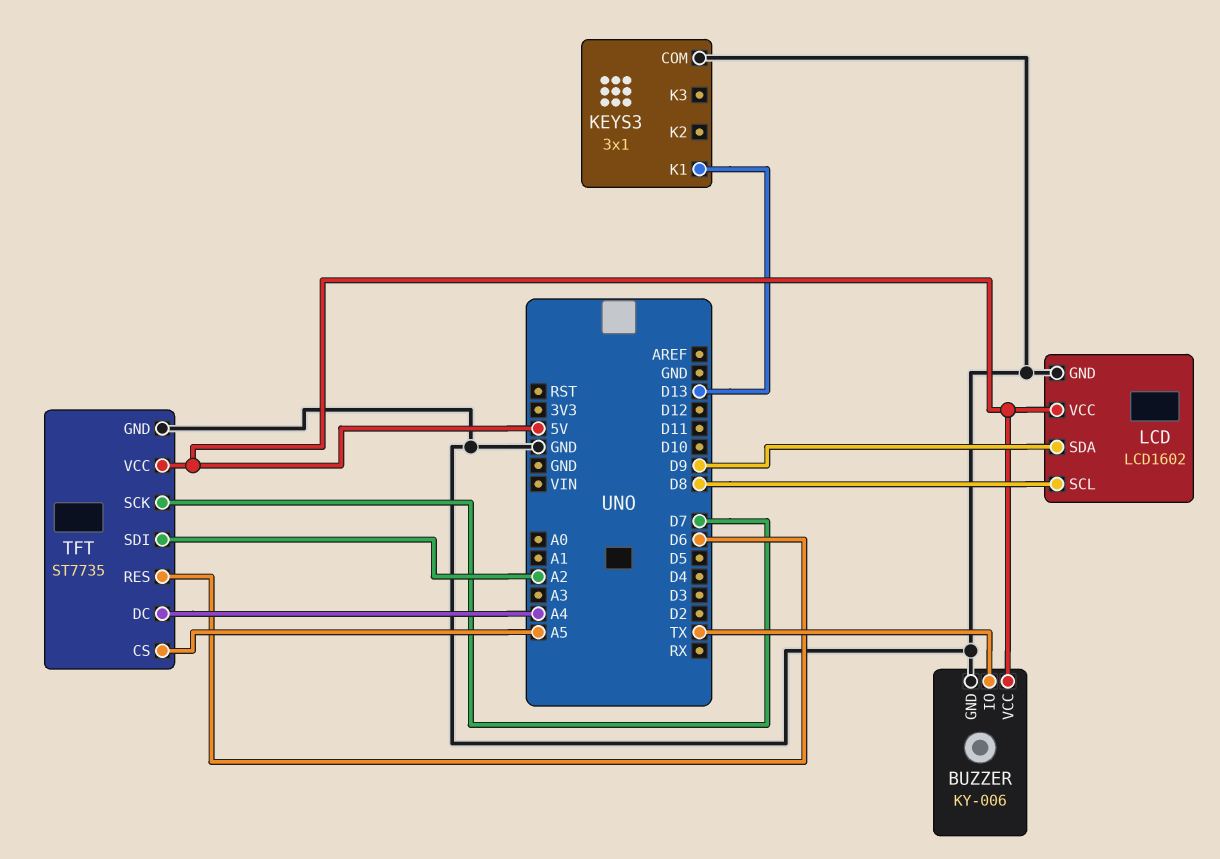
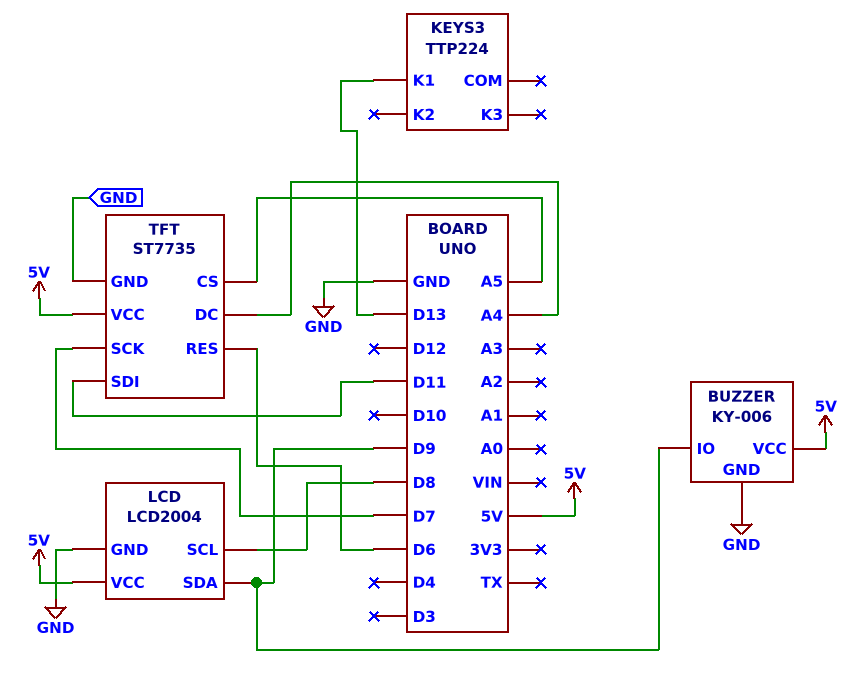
BUZZER pin IO: TX -> D9
KEYS3: 3x1 -> TTP224
KEYS3 pin COM: GND -> none
LCD: LCD1602 -> LCD2004
TFT pin SDI: A2 -> D11

